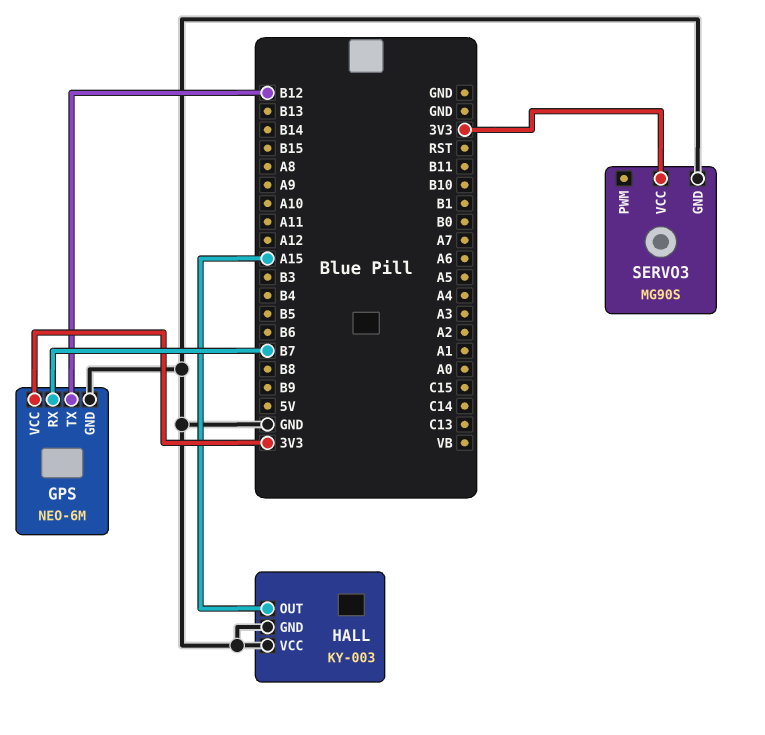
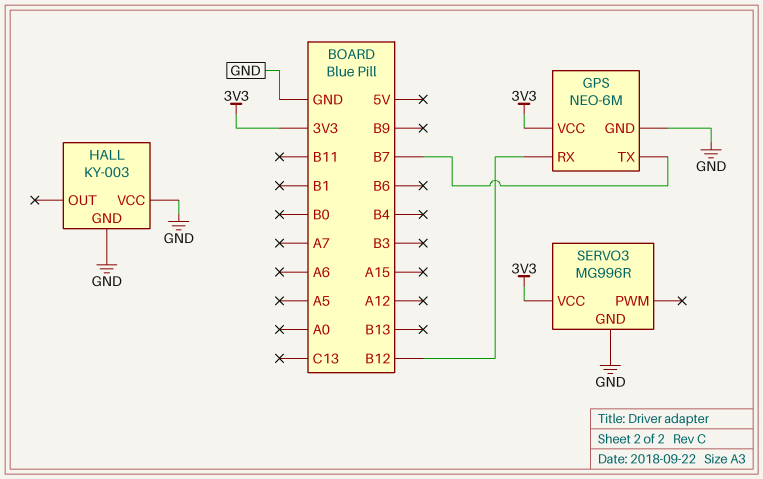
GPS pin RX: B7 -> B12
GPS pin TX: B12 -> B7
HALL pin OUT: A15 -> none
SERVO3: MG90S -> MG996R

